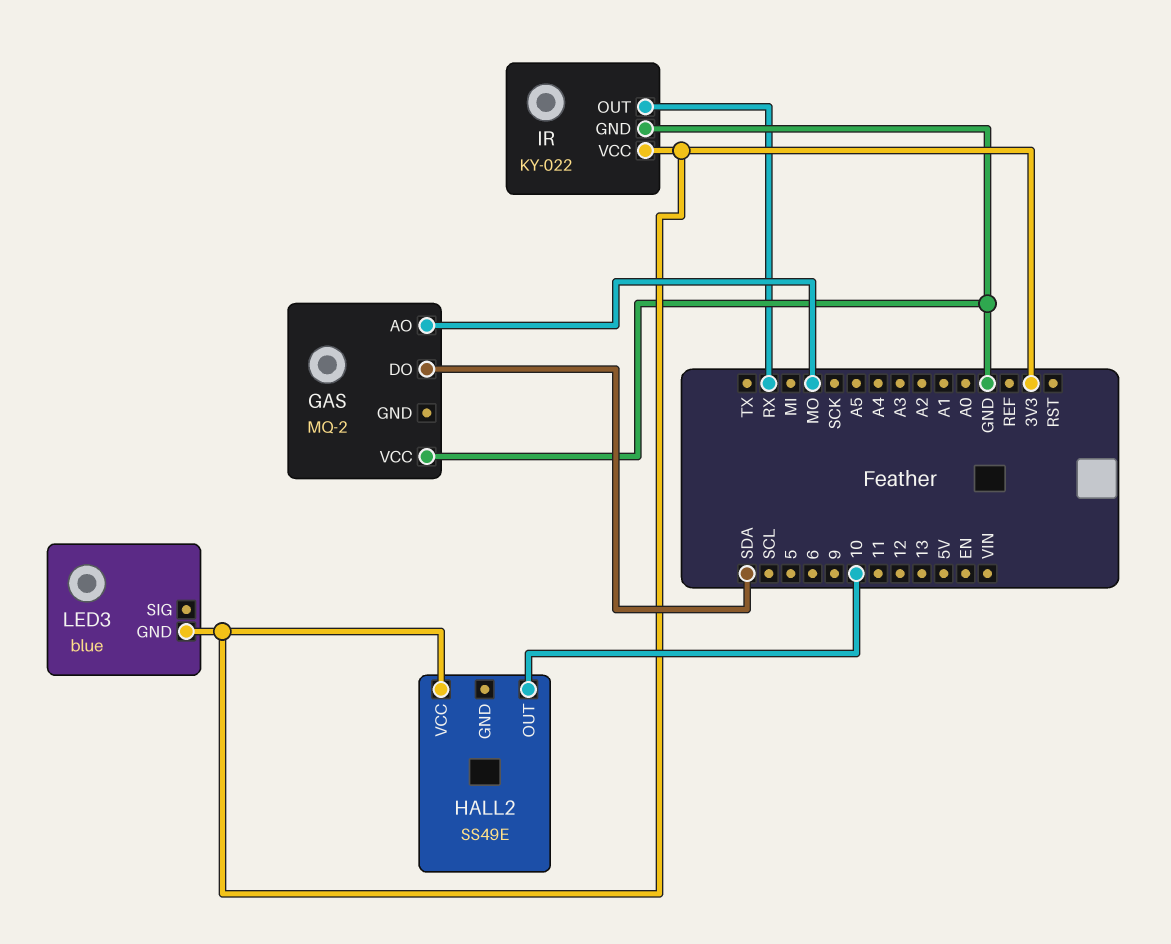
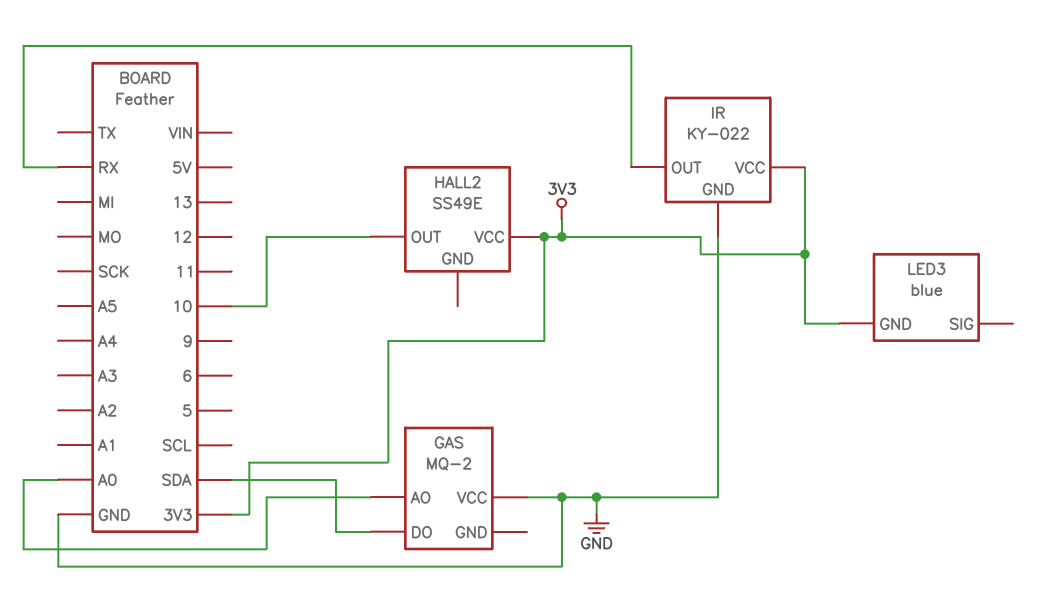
GAS pin AO: MO -> A0

